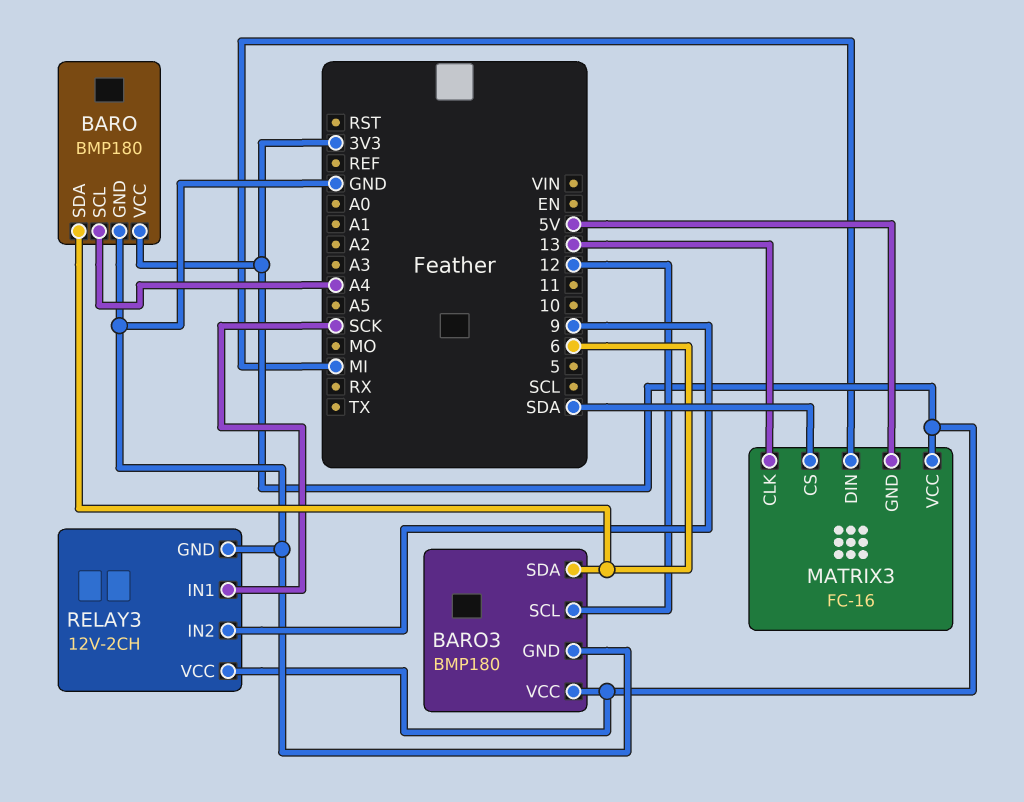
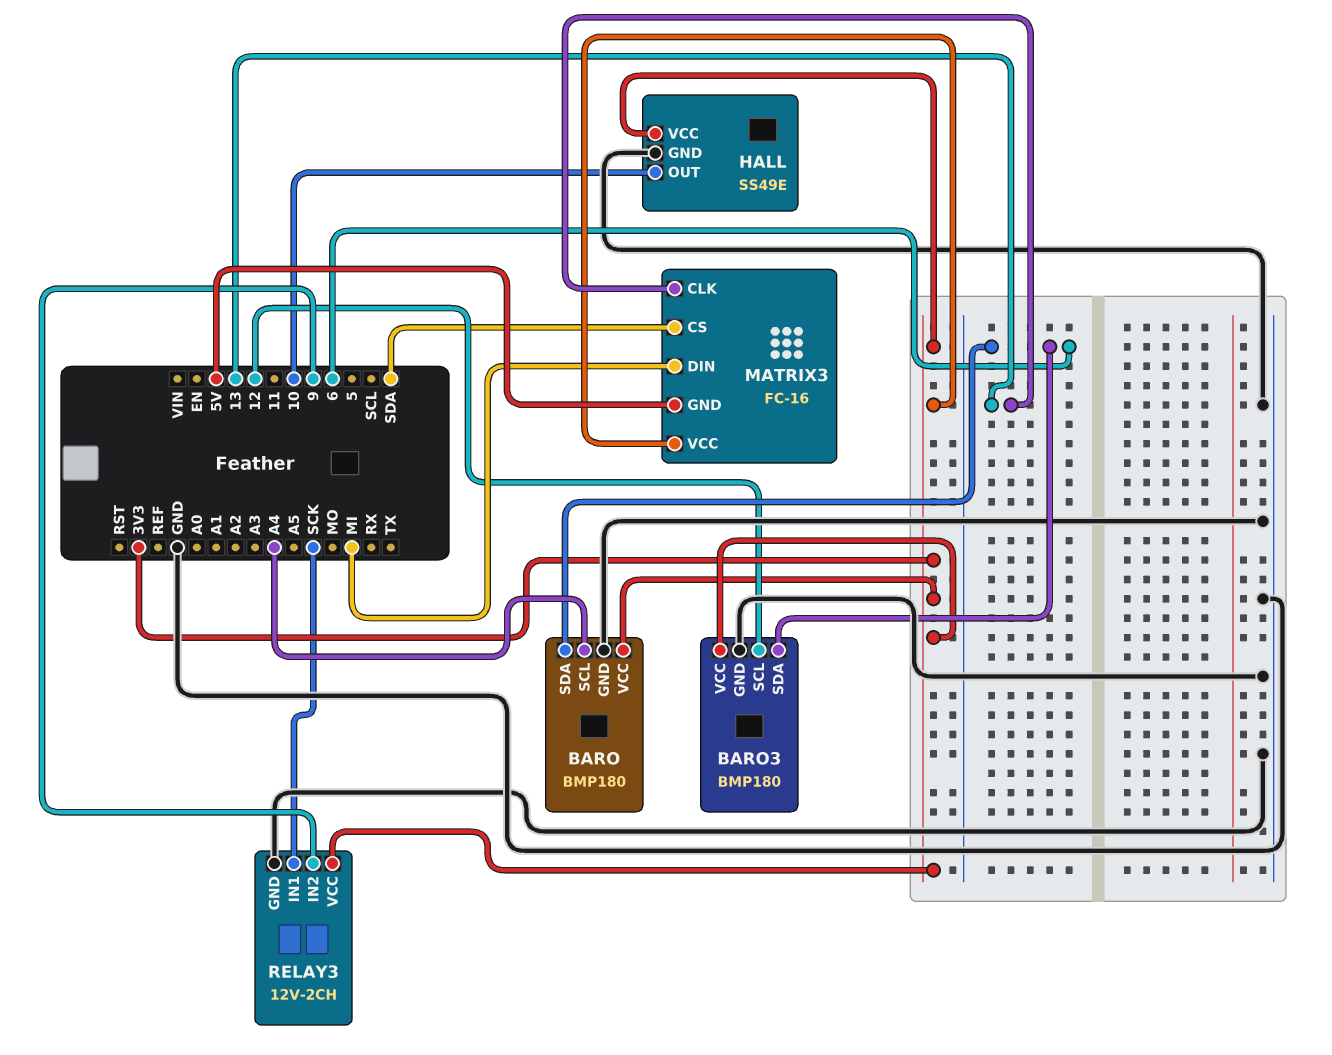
HALL: none -> SS49E
HALL pin GND: none -> GND
HALL pin OUT: none -> 10
HALL pin VCC: none -> 3V3

